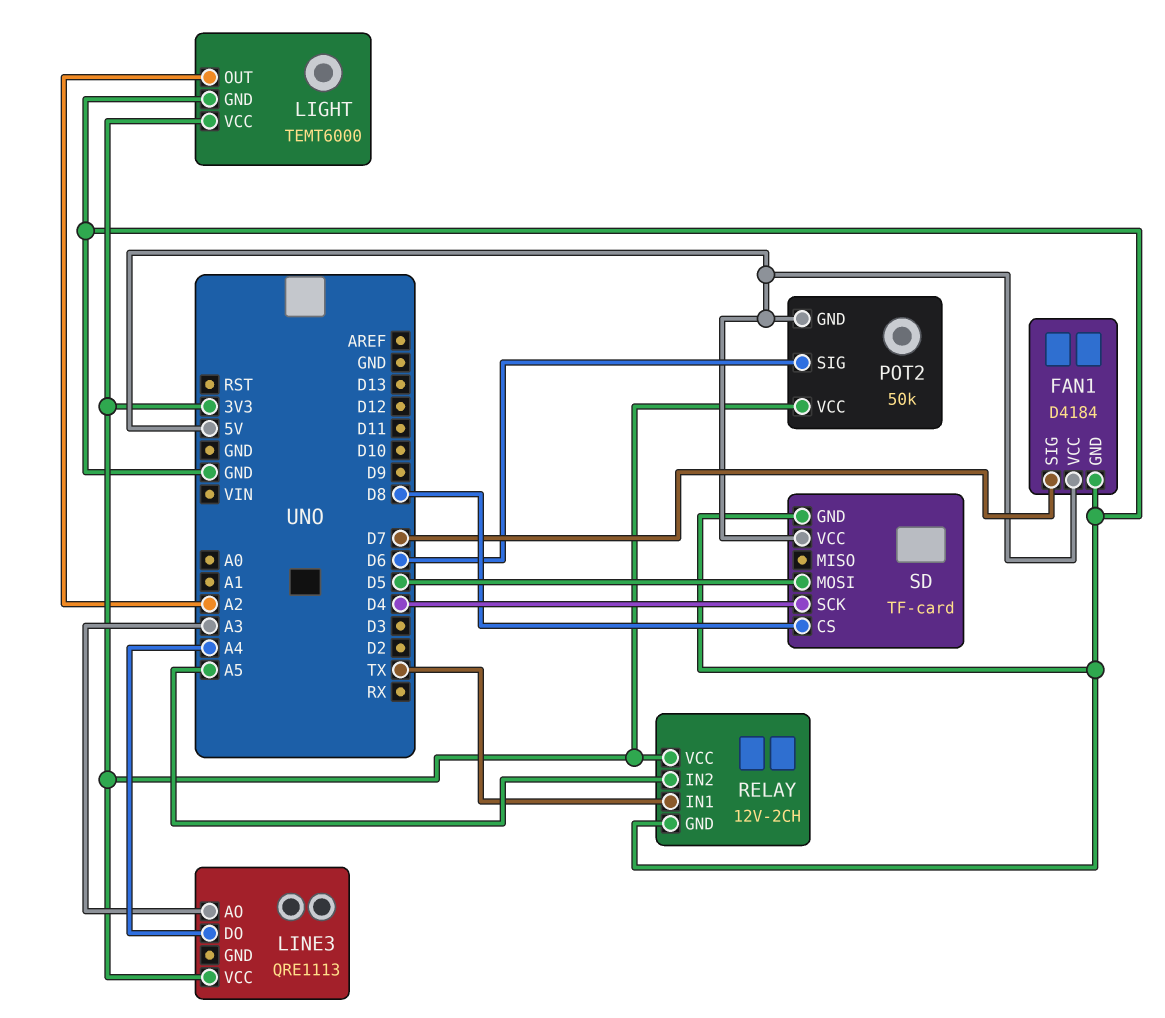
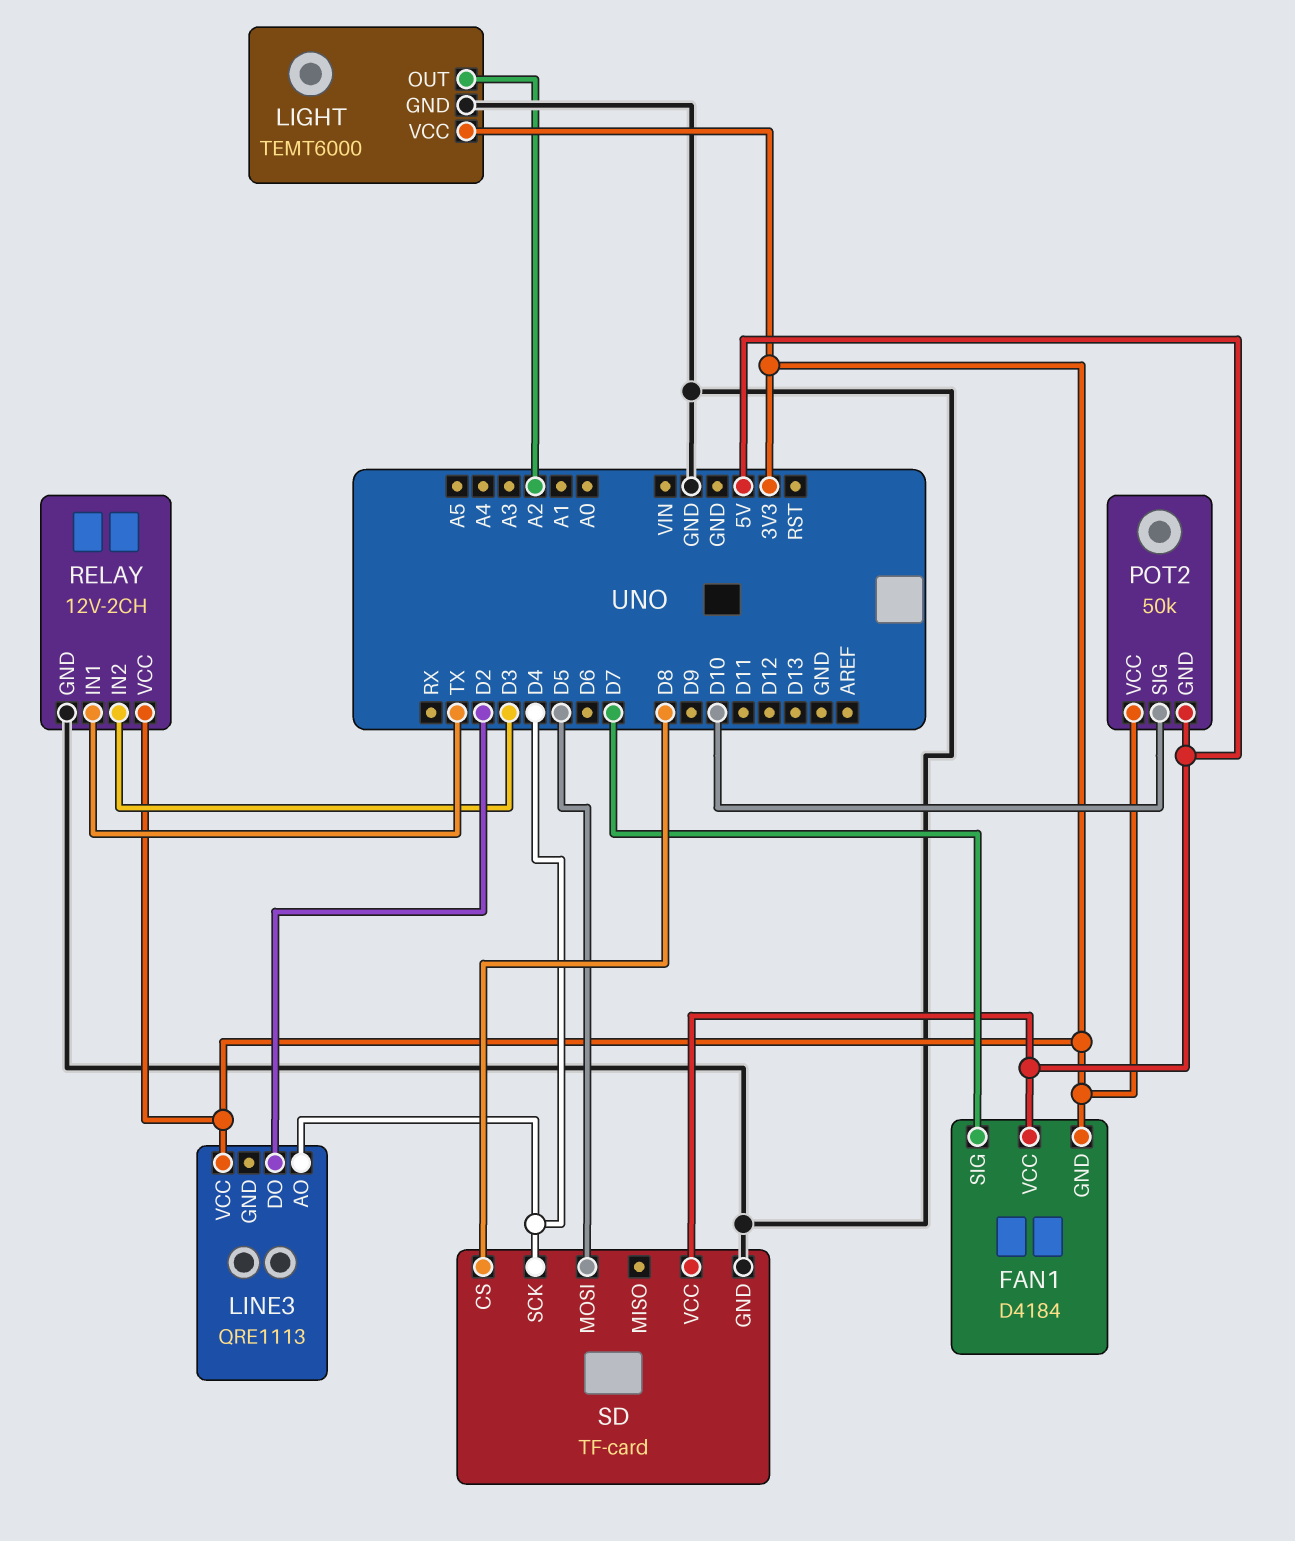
FAN1 pin GND: GND -> 3V3
LINE3 pin AO: A3 -> D4
LINE3 pin DO: A4 -> D2
POT2 pin SIG: D6 -> D10
RELAY pin IN2: A5 -> D3

